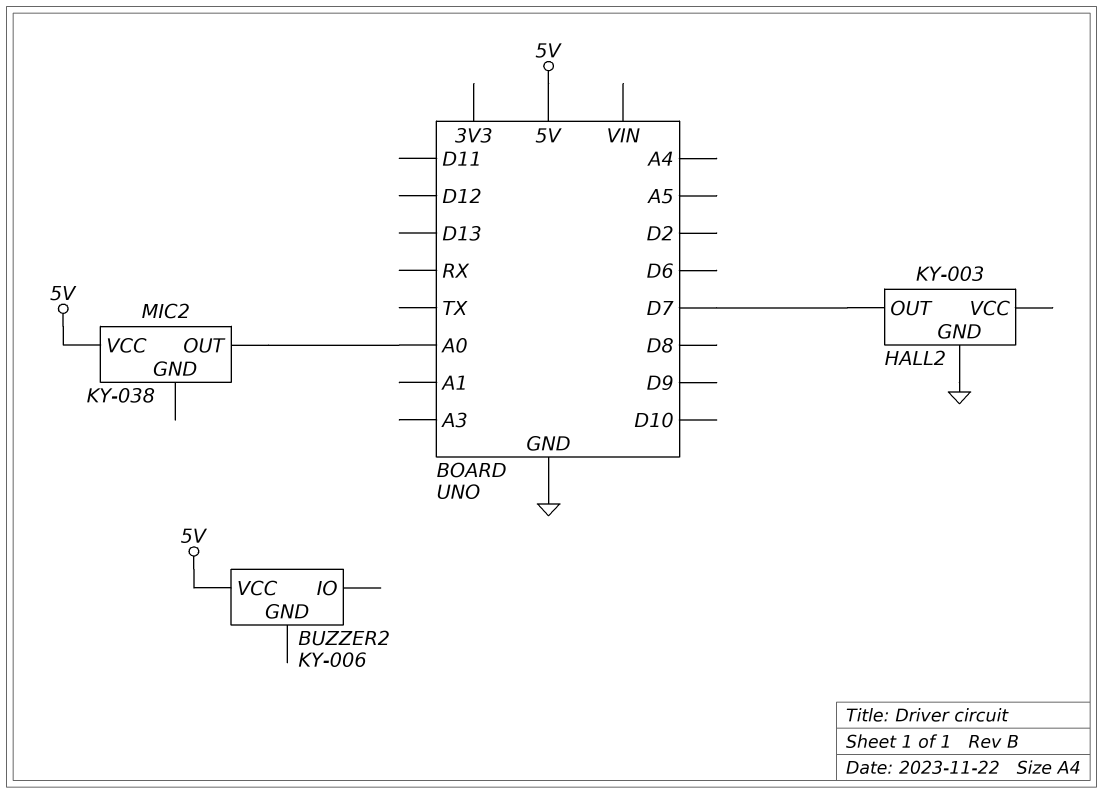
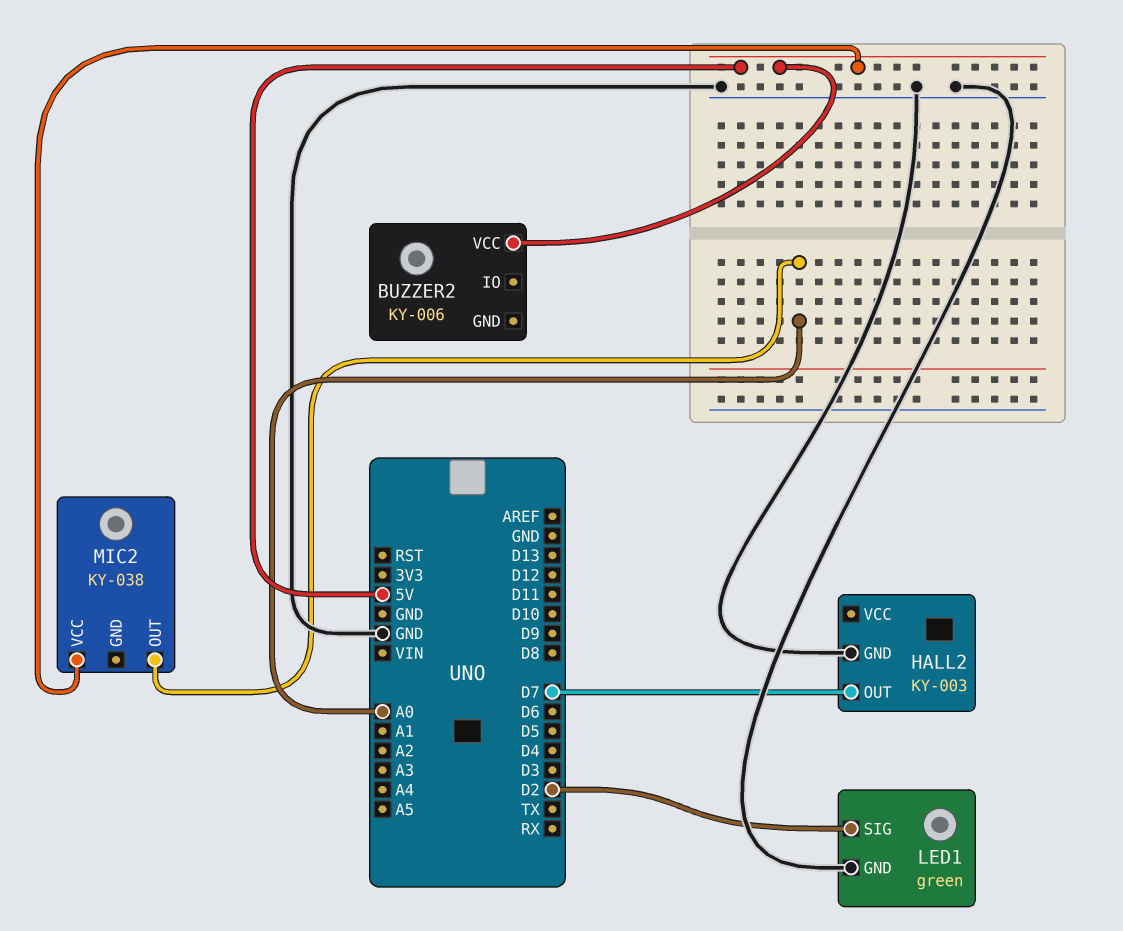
LED1: none -> green
LED1 pin GND: none -> GND
LED1 pin SIG: none -> D2

